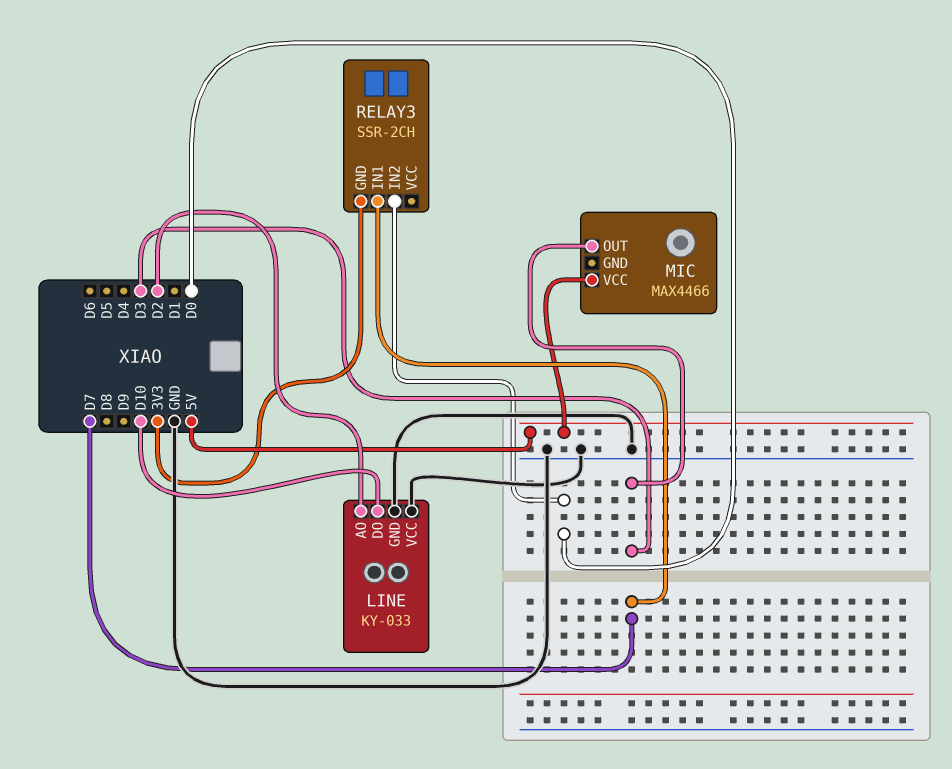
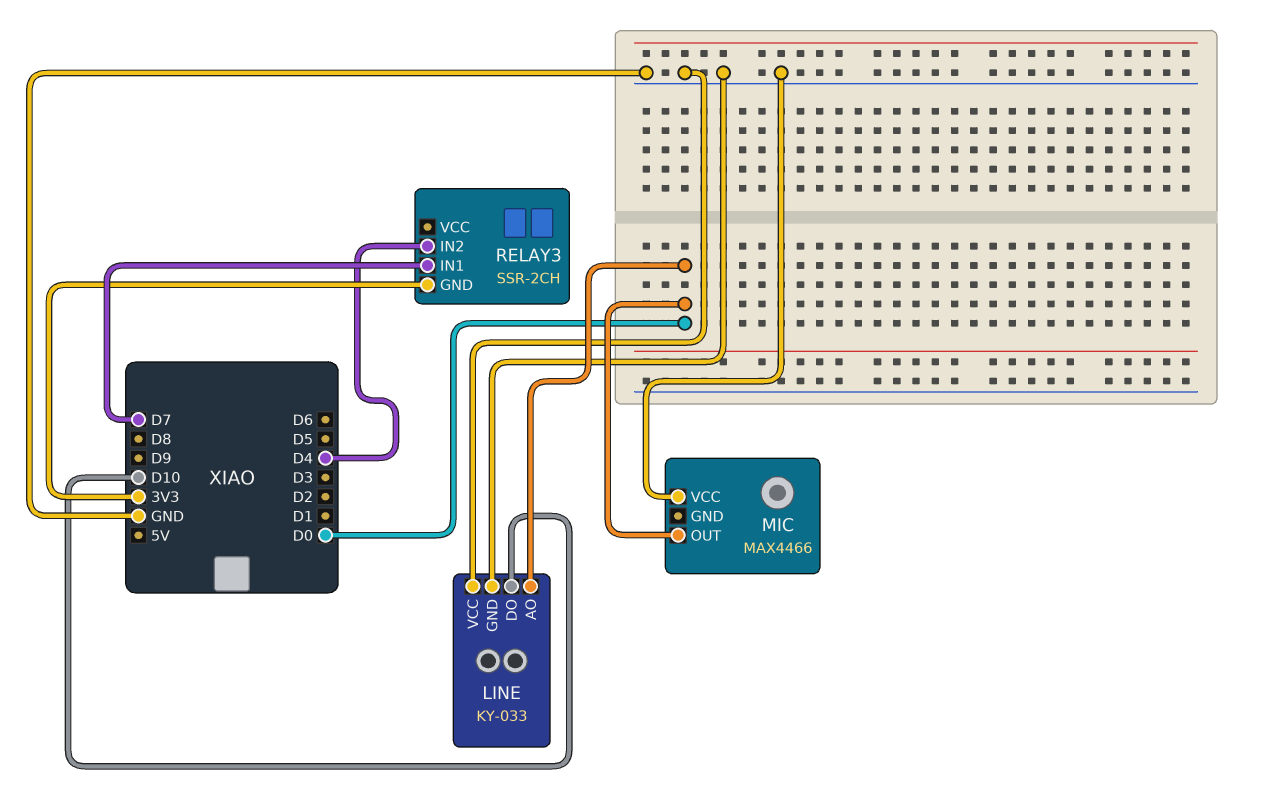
LINE pin AO: D2 -> D0
MIC pin OUT: D3 -> D0
MIC pin VCC: 5V -> GND
RELAY3 pin IN2: D0 -> D4

